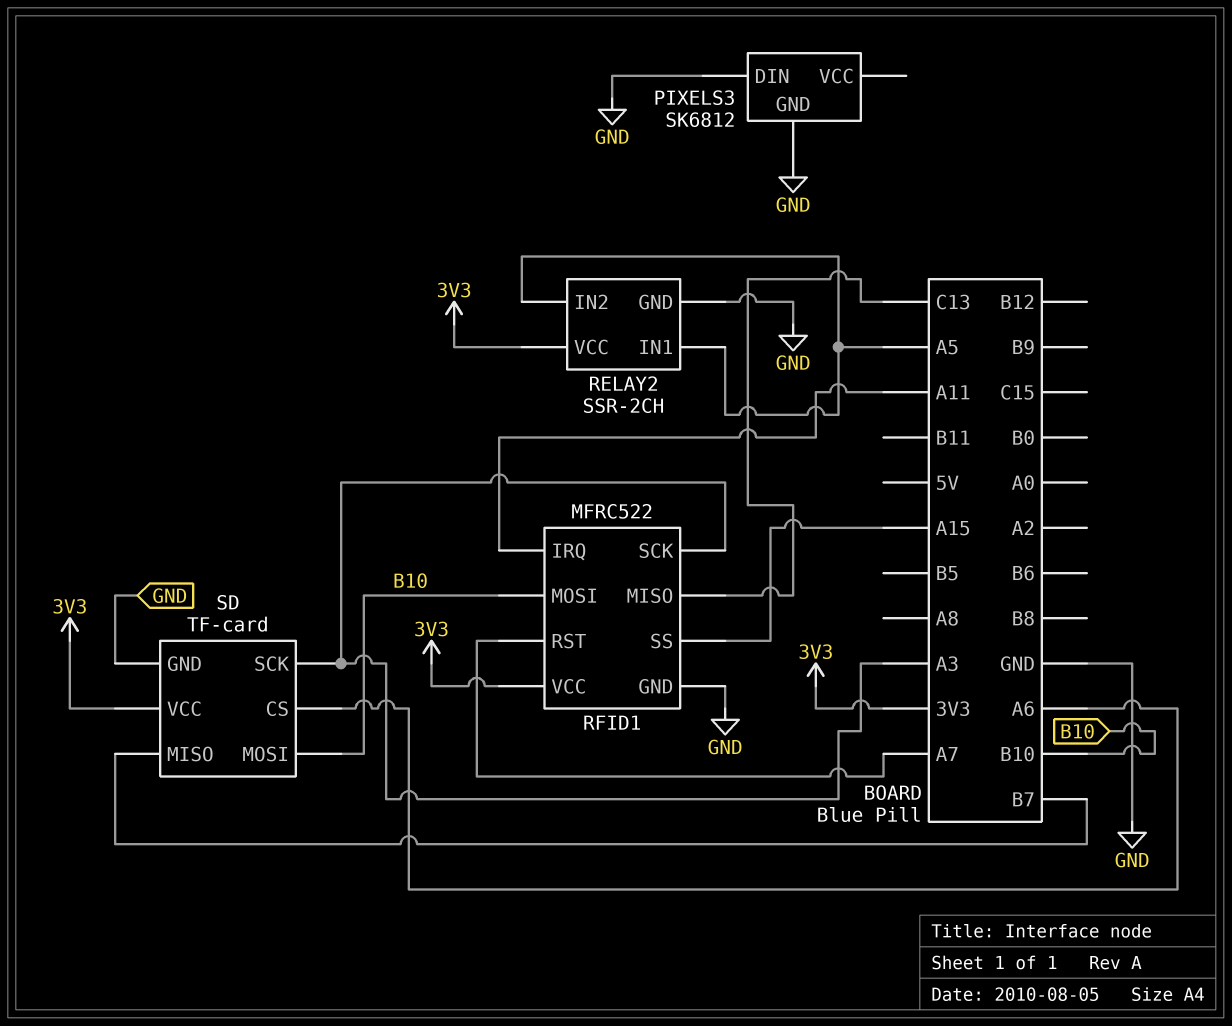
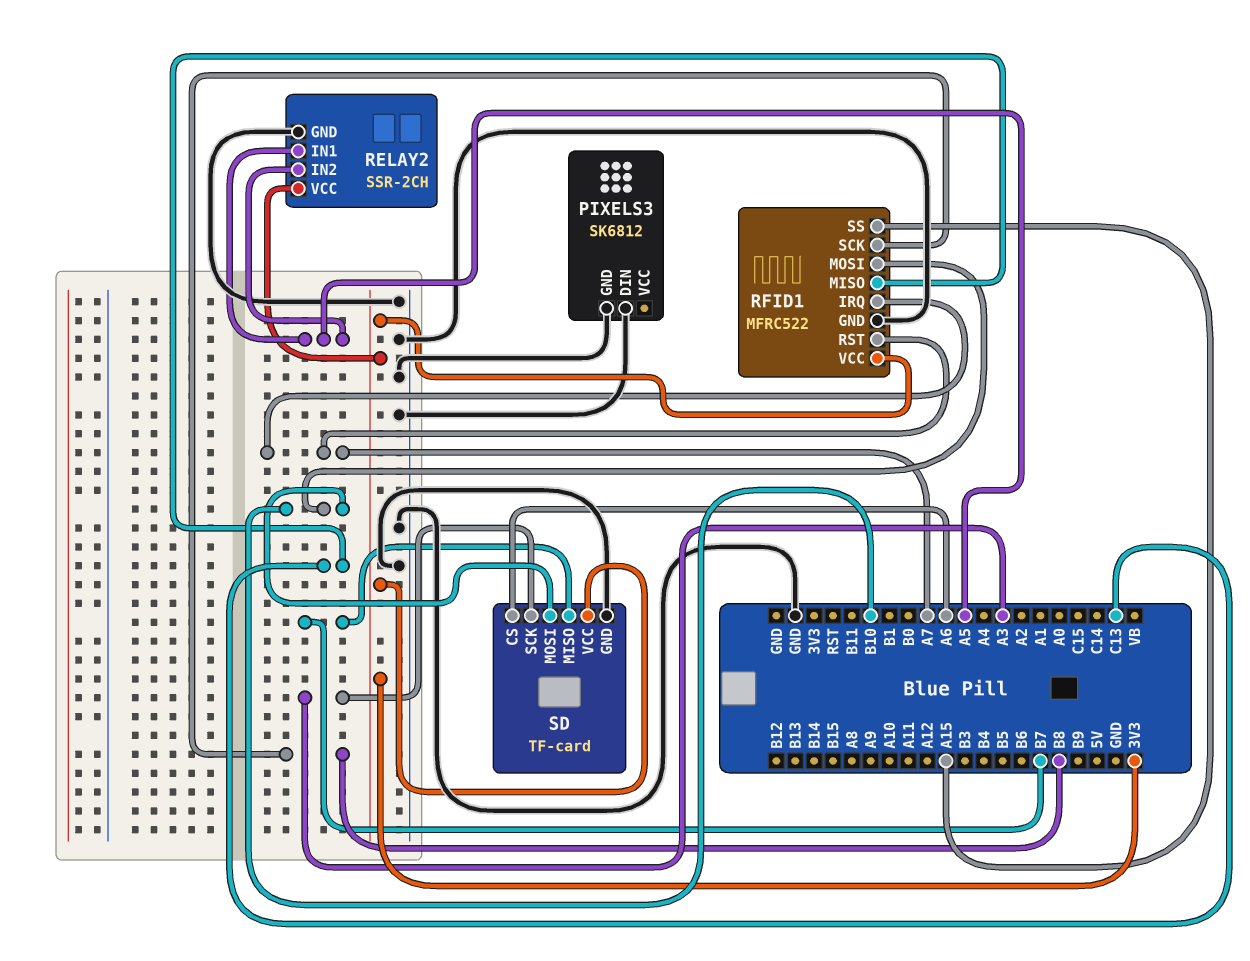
RFID1 pin IRQ: A11 -> A7
RFID1 pin SCK: A3 -> B8

